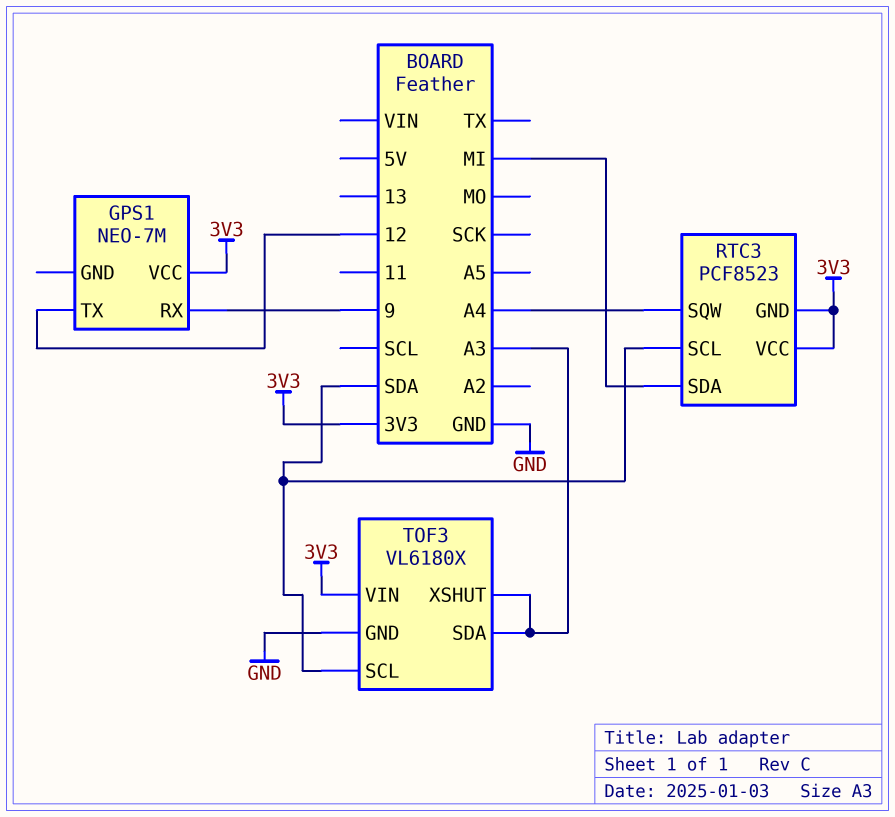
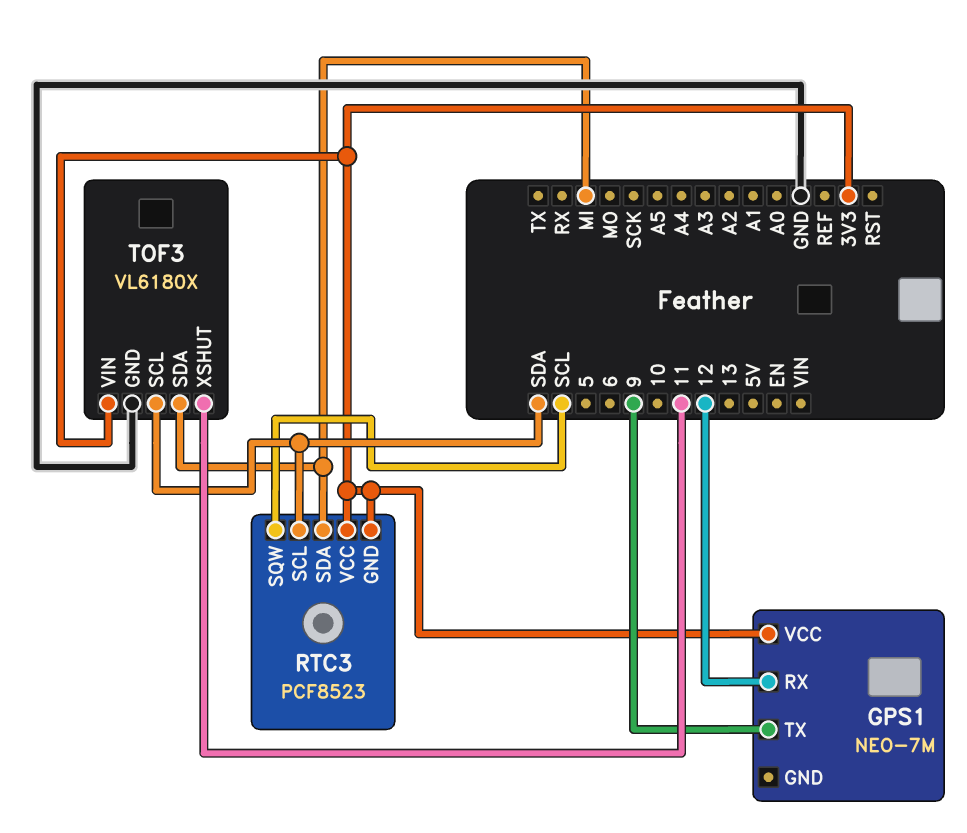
GPS1 pin RX: 9 -> 12
GPS1 pin TX: 12 -> 9
RTC3 pin SQW: A4 -> SCL
TOF3 pin SDA: A3 -> MI
TOF3 pin XSHUT: A3 -> 11

